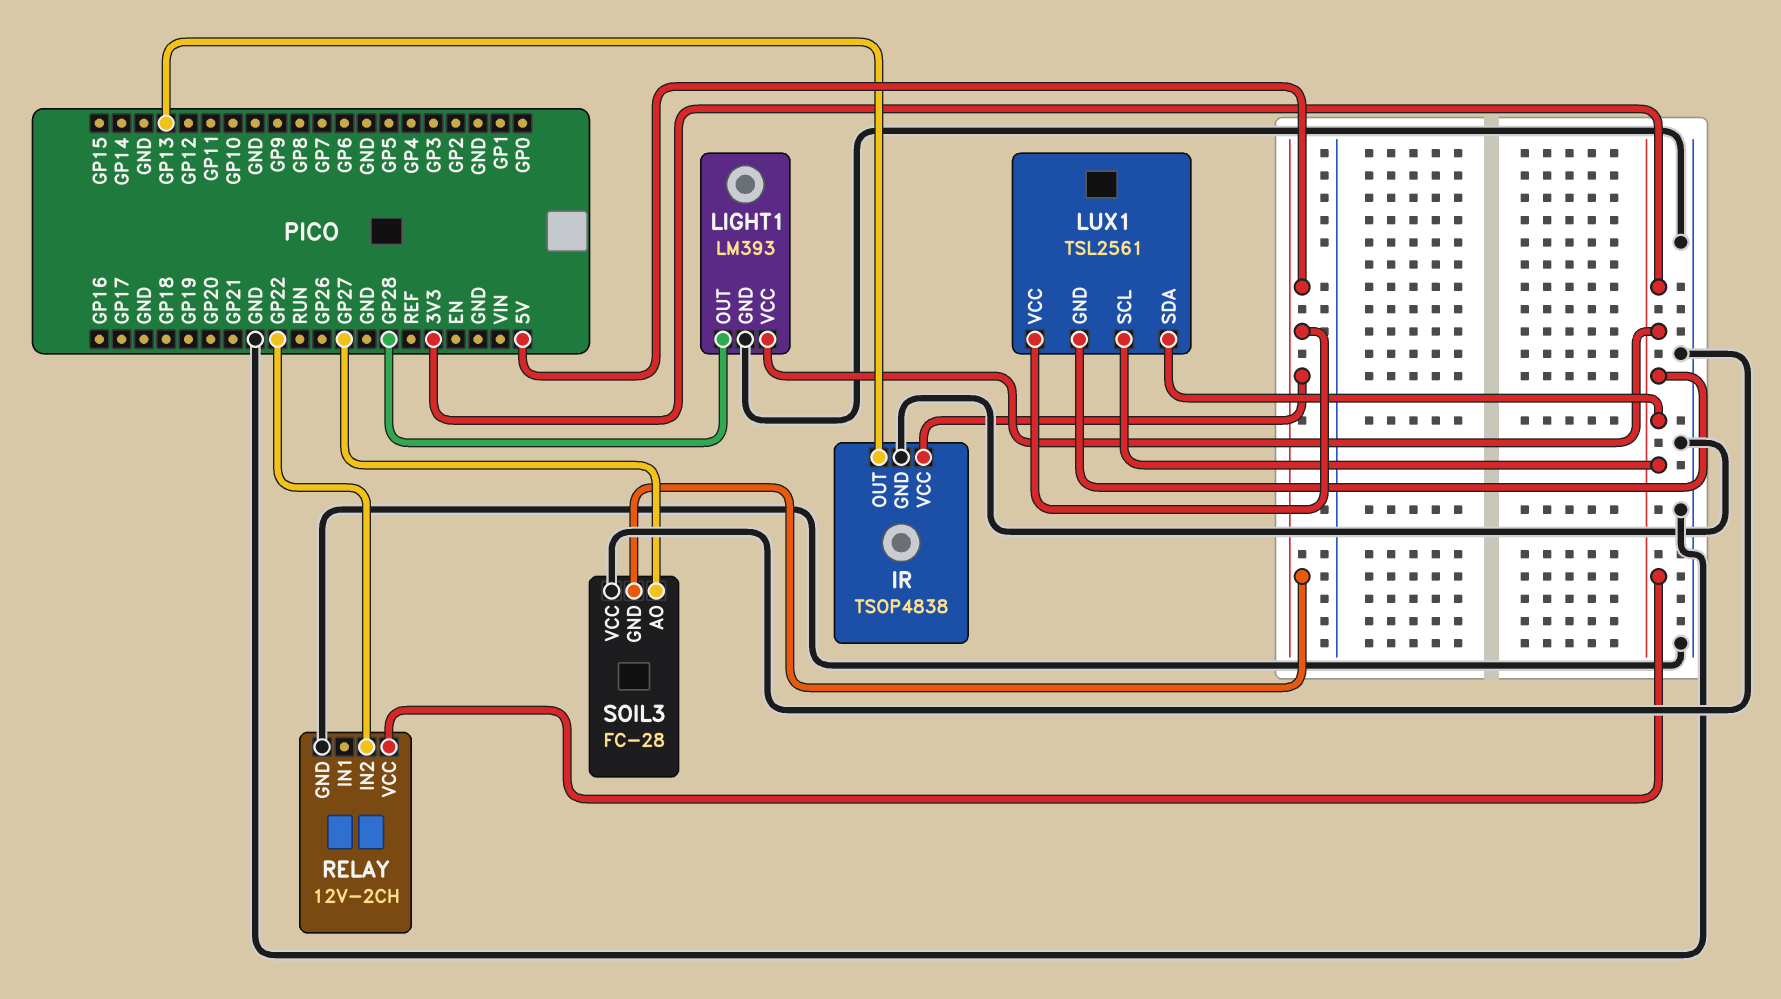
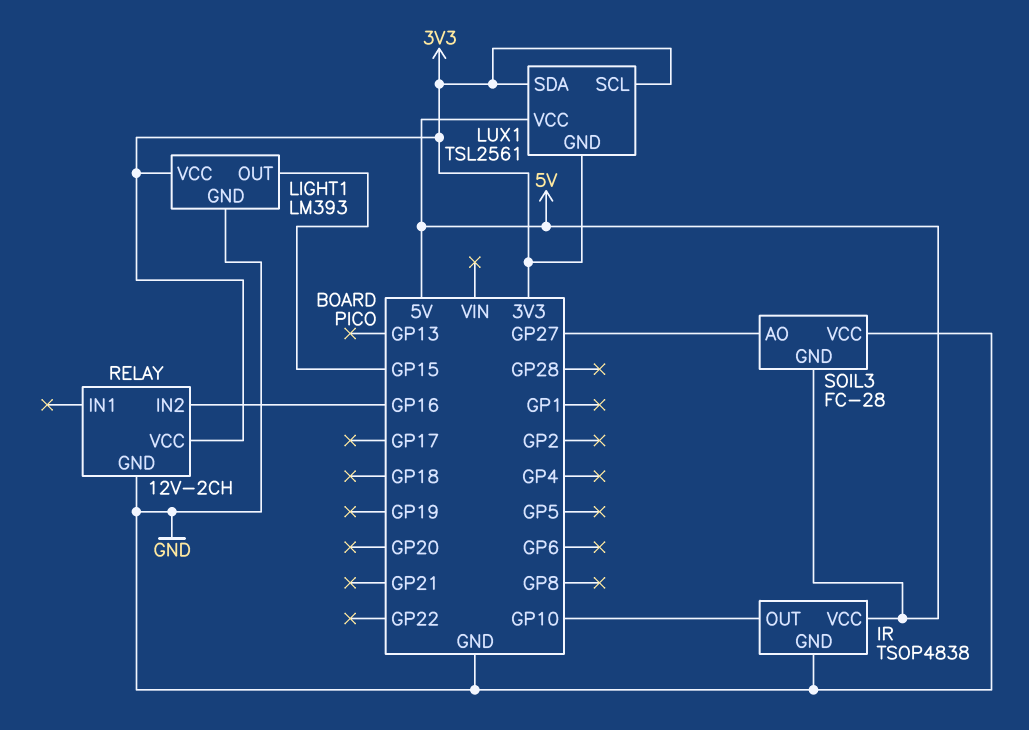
IR pin OUT: GP13 -> GP10
LIGHT1 pin OUT: GP28 -> GP15
RELAY pin IN2: GP22 -> GP16

